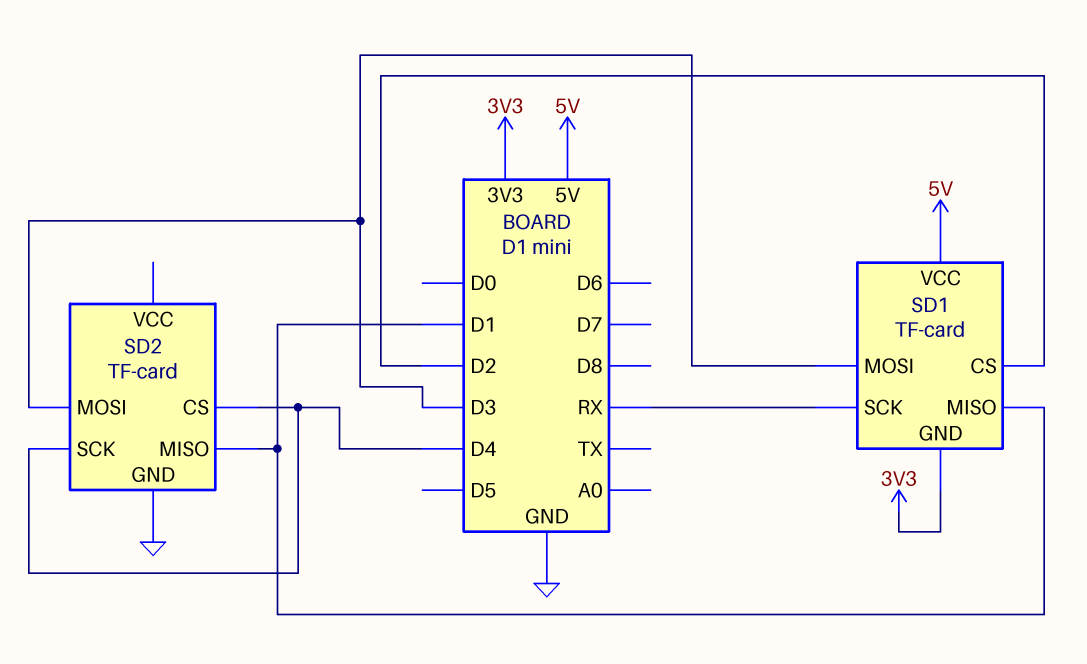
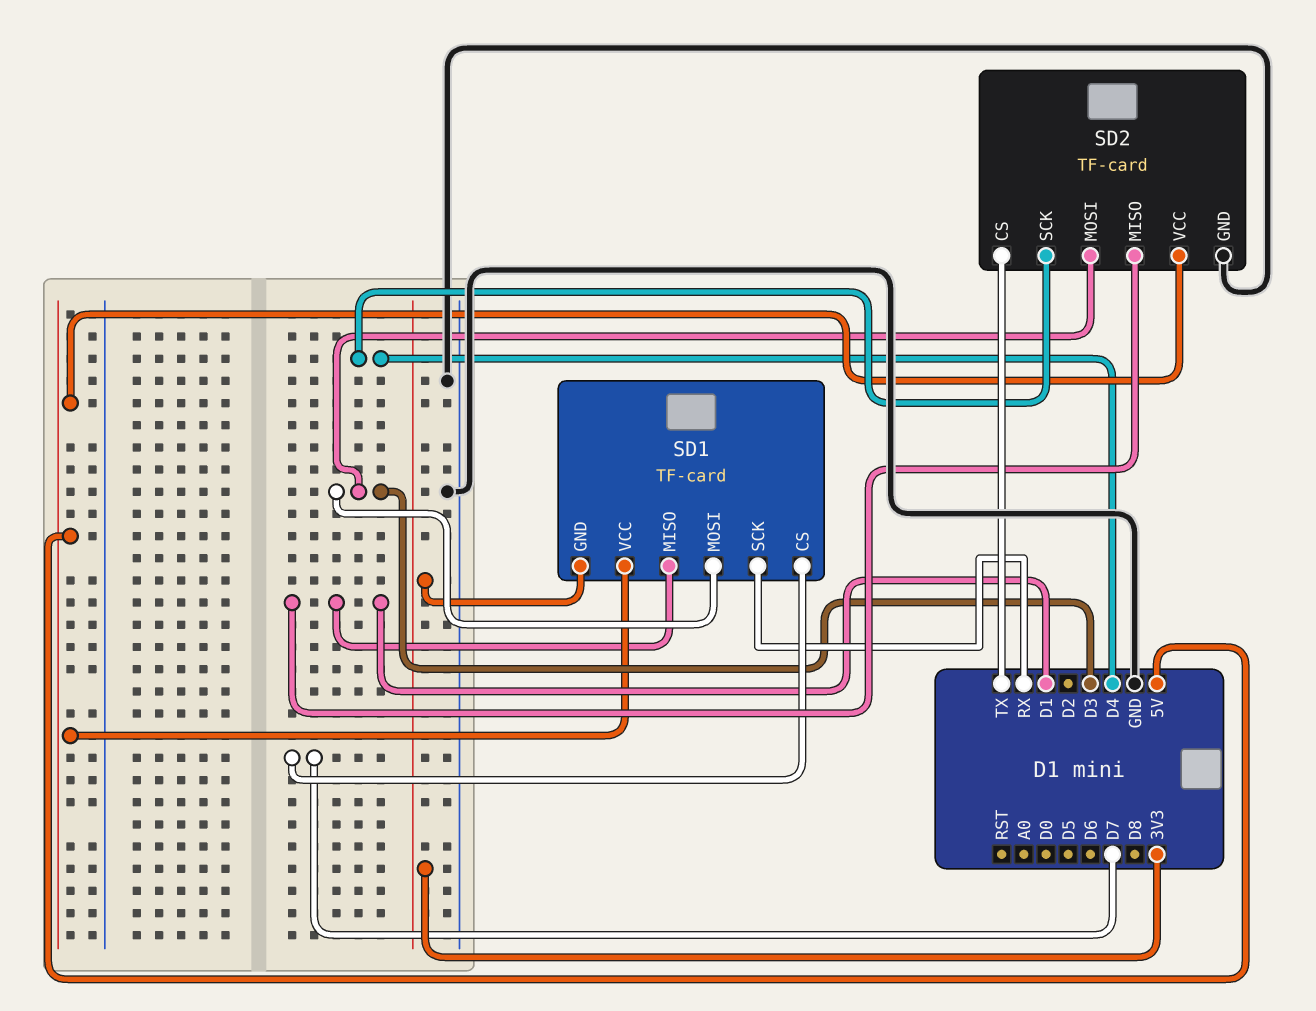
SD1 pin CS: D2 -> D7
SD2 pin CS: D4 -> TX
SD2 pin VCC: none -> 5V

